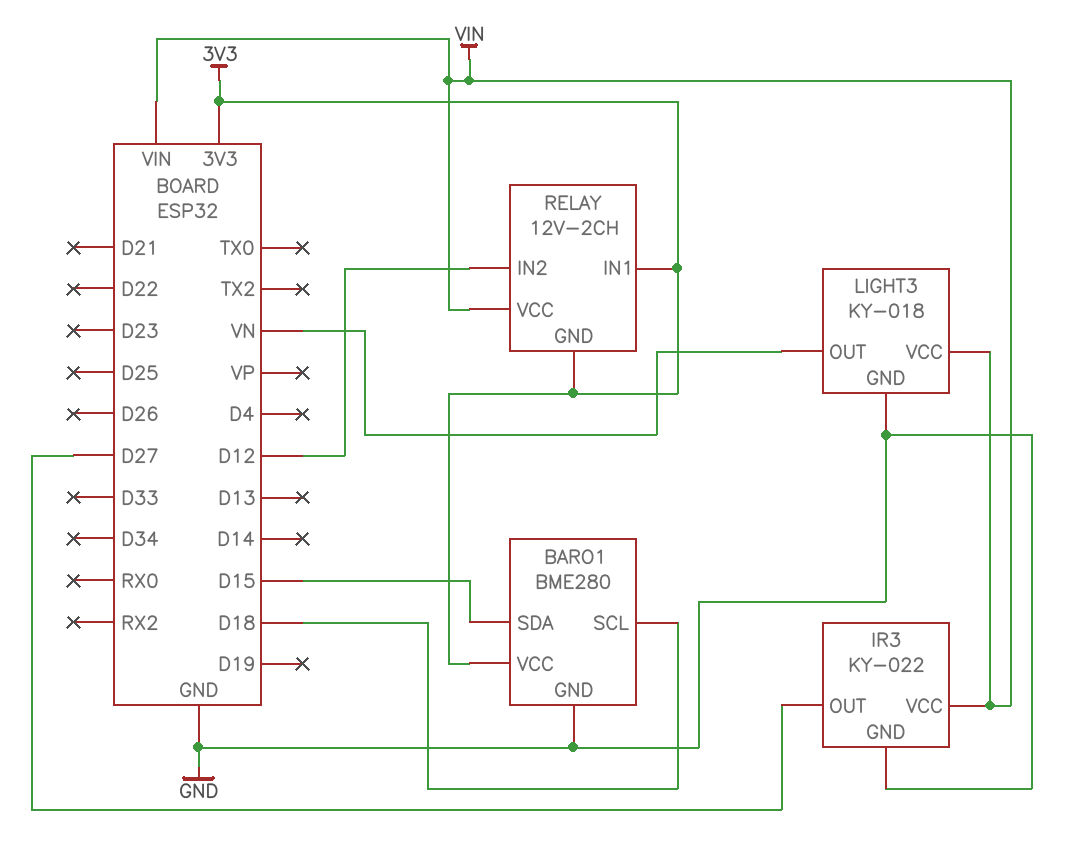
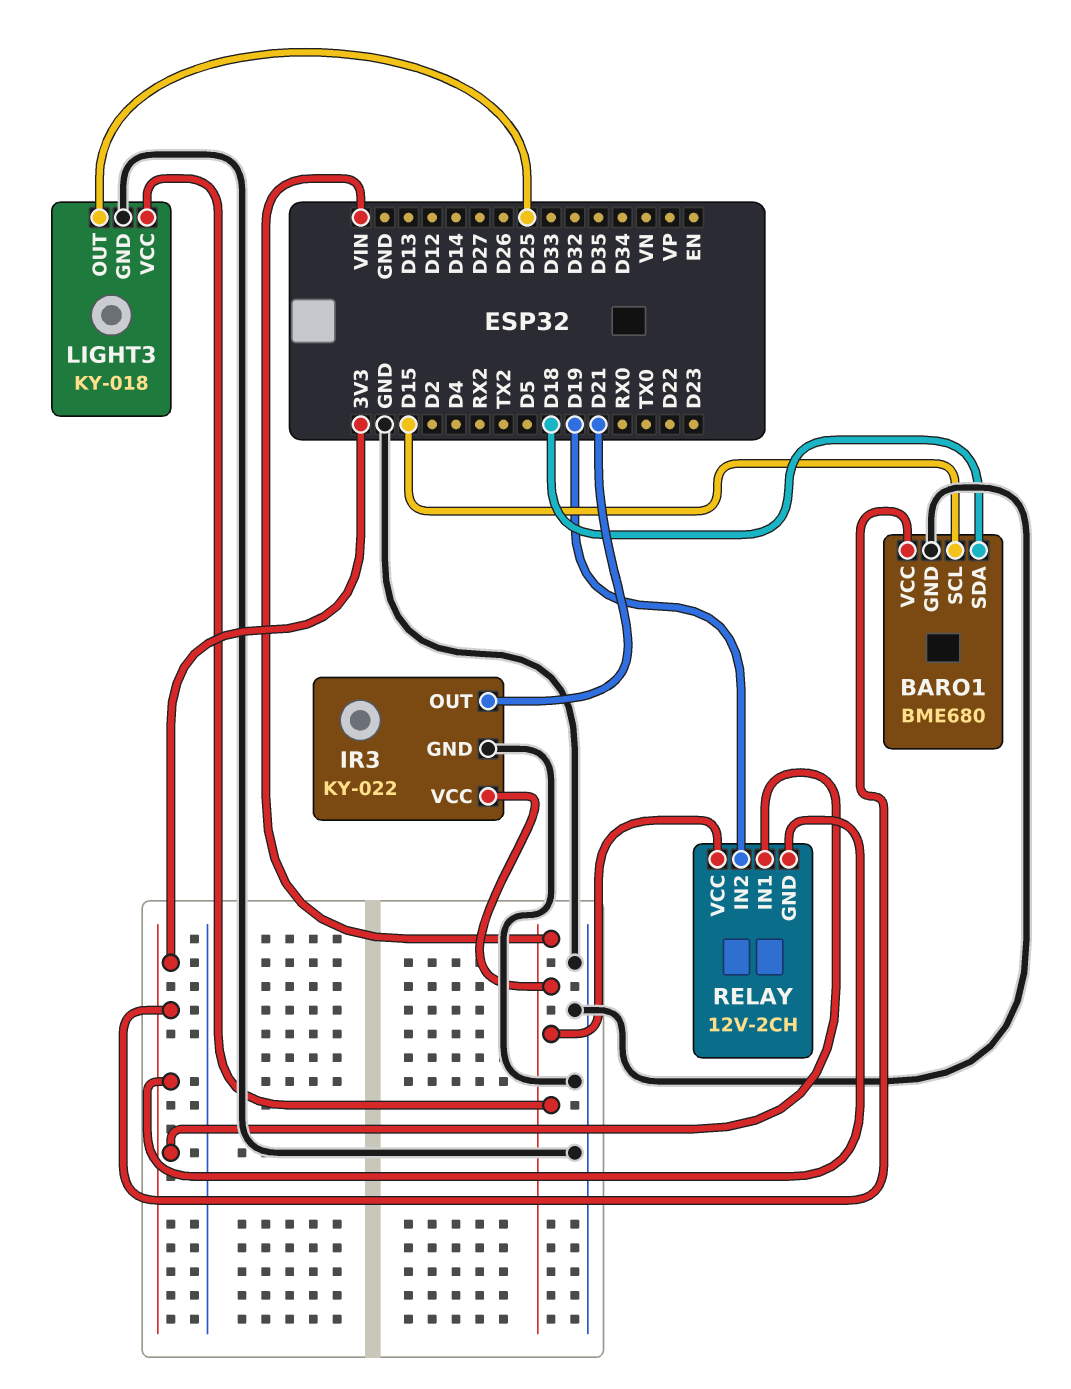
BARO1: BME280 -> BME680
BARO1 pin SCL: D18 -> D15
BARO1 pin SDA: D15 -> D18
IR3 pin OUT: D27 -> D21
LIGHT3 pin OUT: VN -> D25
RELAY pin IN2: D12 -> D19

